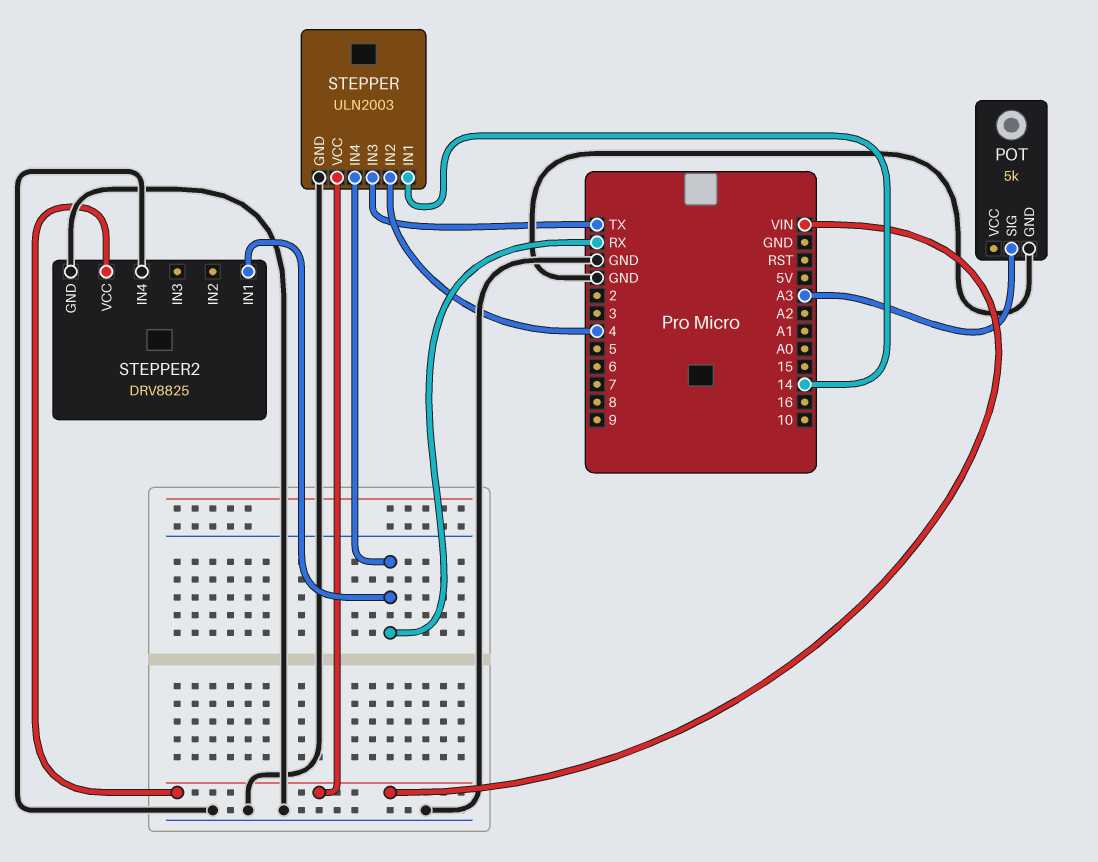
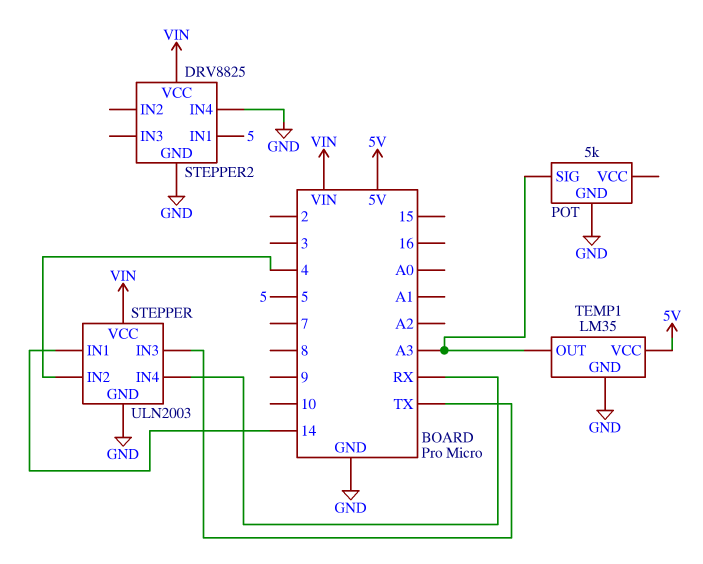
STEPPER2 pin IN1: RX -> 5
TEMP1: none -> LM35
TEMP1 pin GND: none -> GND
TEMP1 pin OUT: none -> A3
TEMP1 pin VCC: none -> 5V

